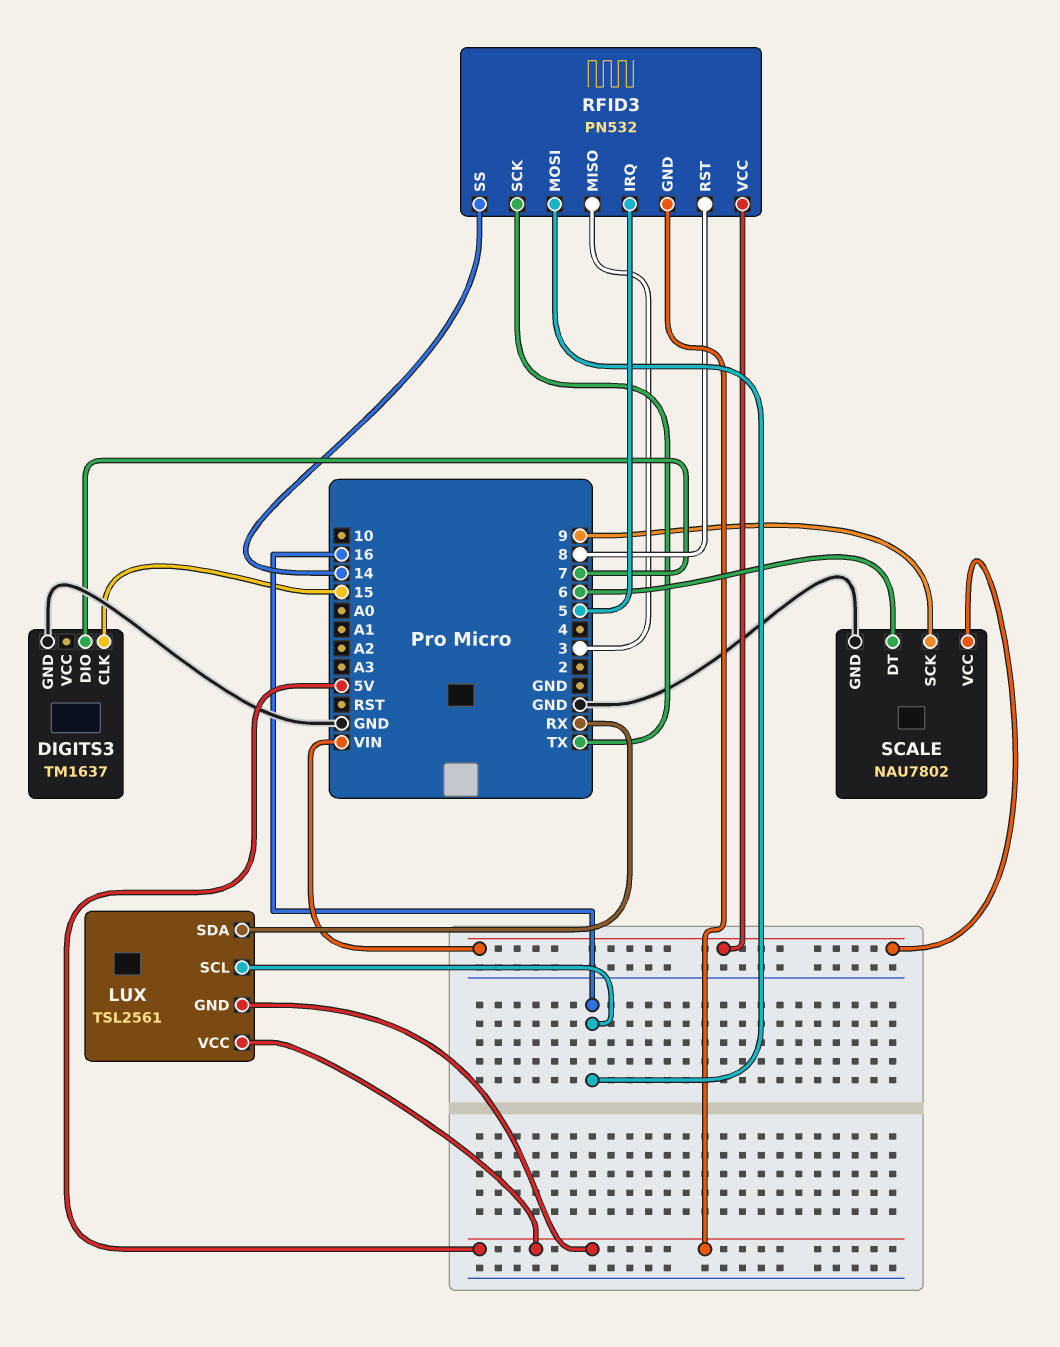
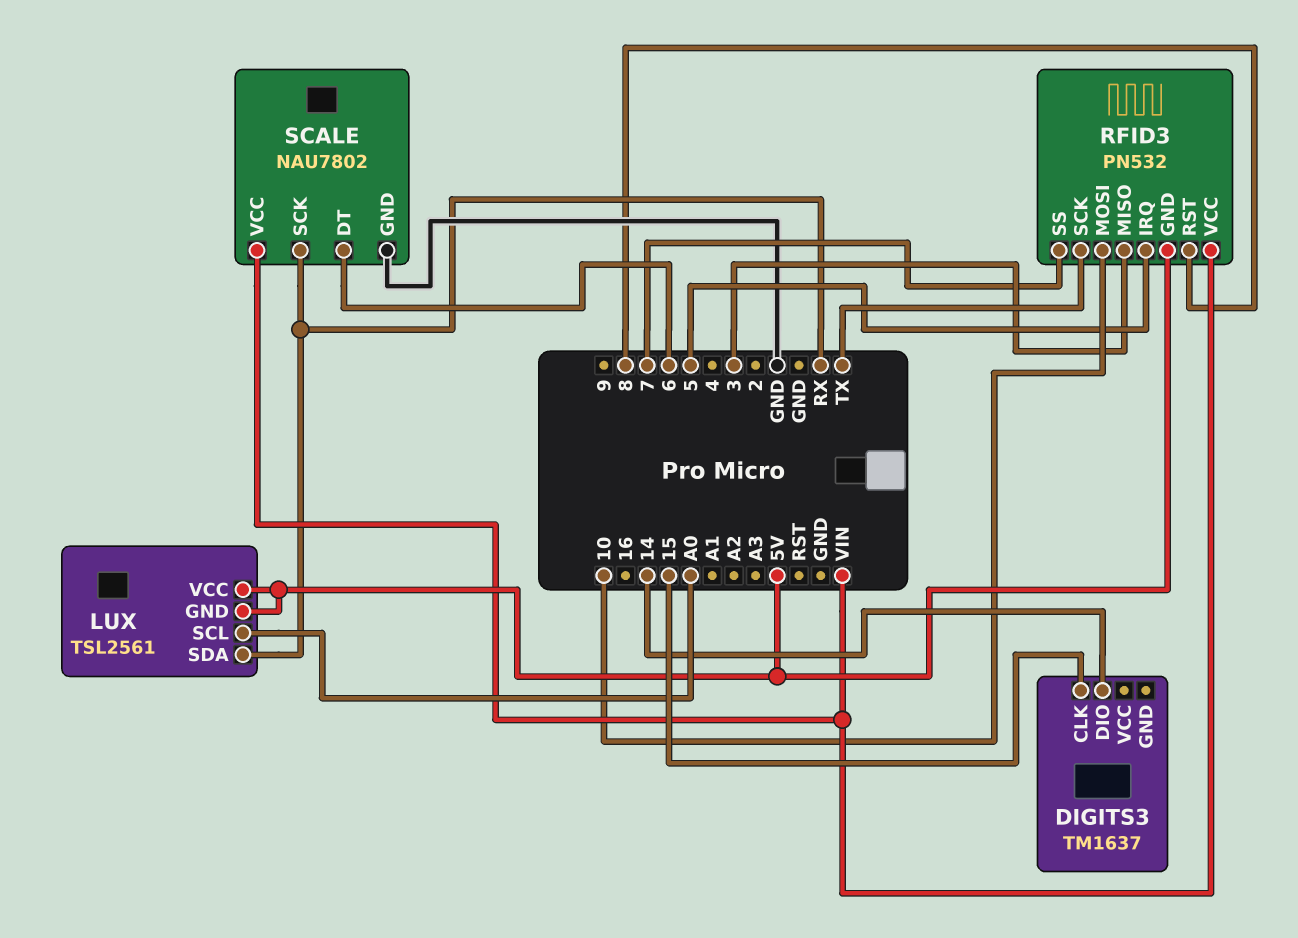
DIGITS3 pin DIO: 7 -> 14
DIGITS3 pin GND: GND -> none
LUX pin SCL: 16 -> A0
RFID3 pin MOSI: 16 -> 10
RFID3 pin SS: 14 -> 7
SCALE pin SCK: 9 -> RX

